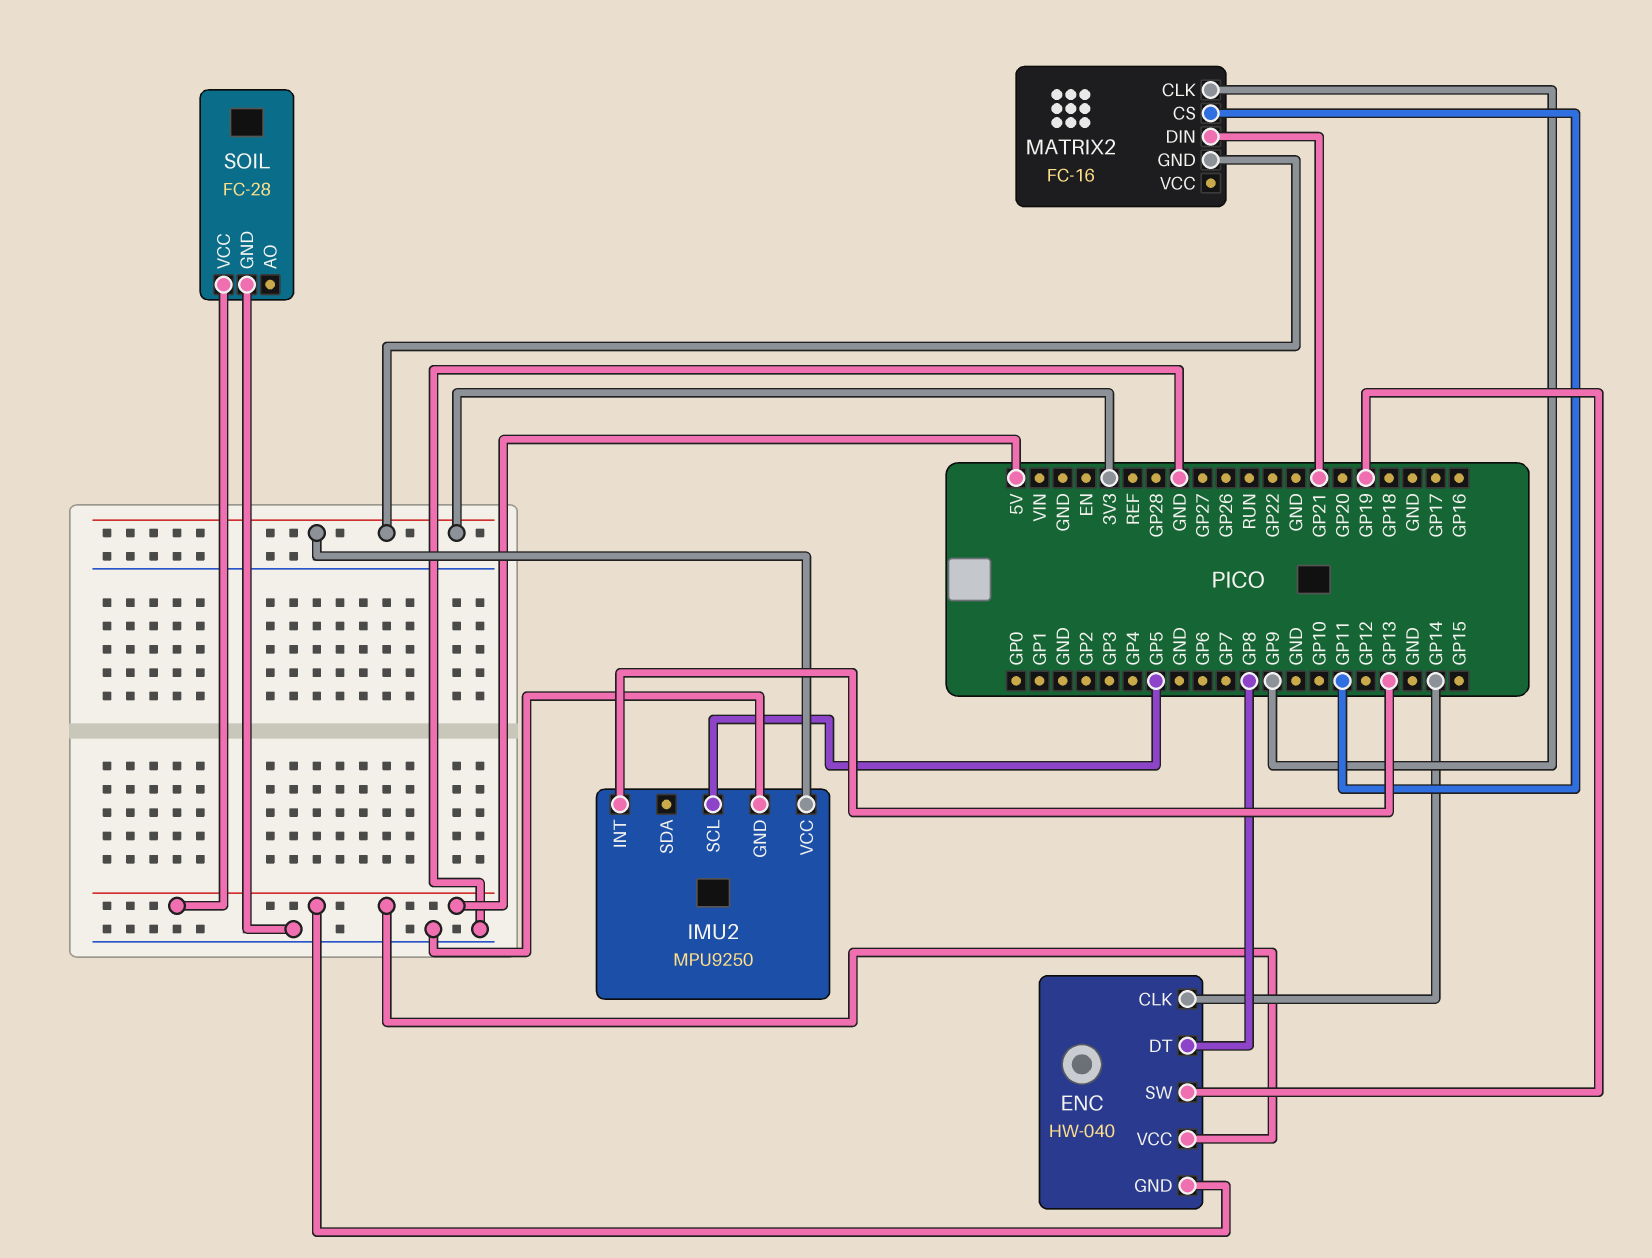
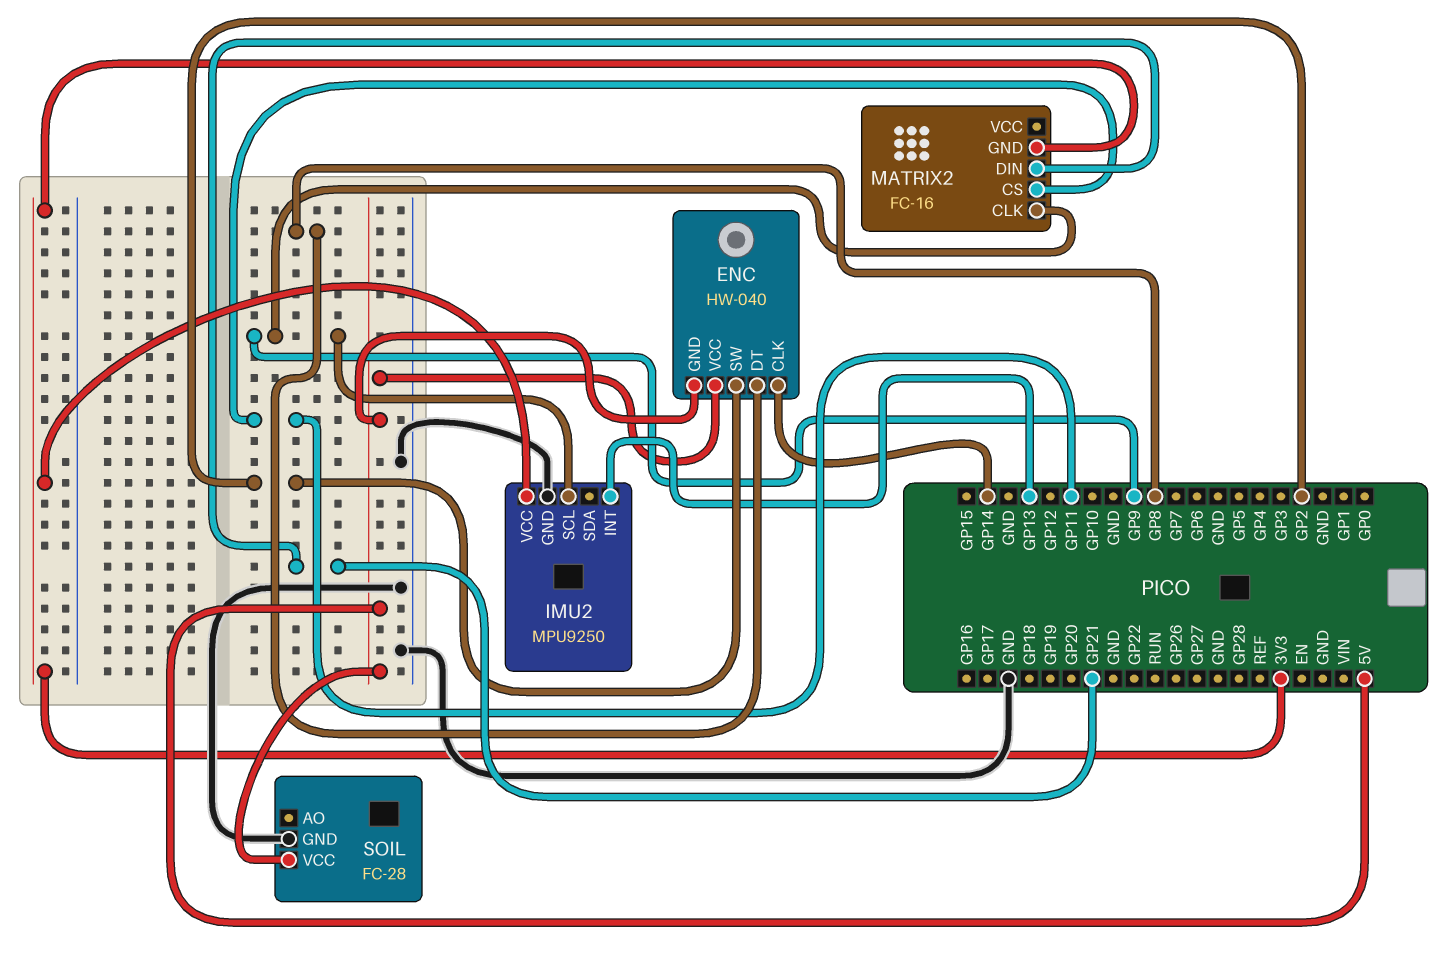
ENC pin SW: GP19 -> GP2
IMU2 pin SCL: GP5 -> GP9

